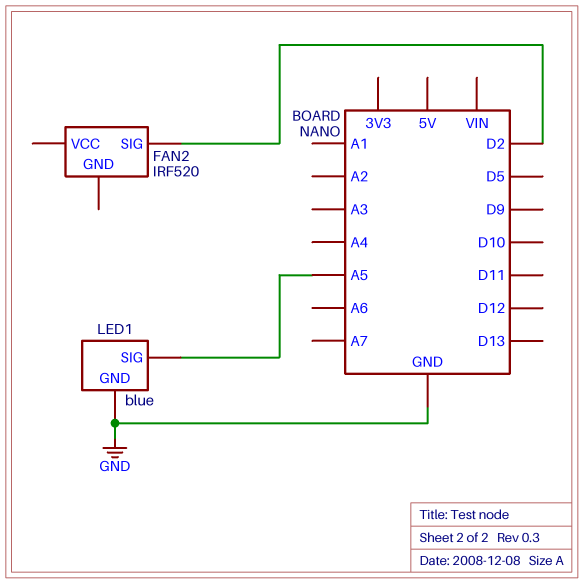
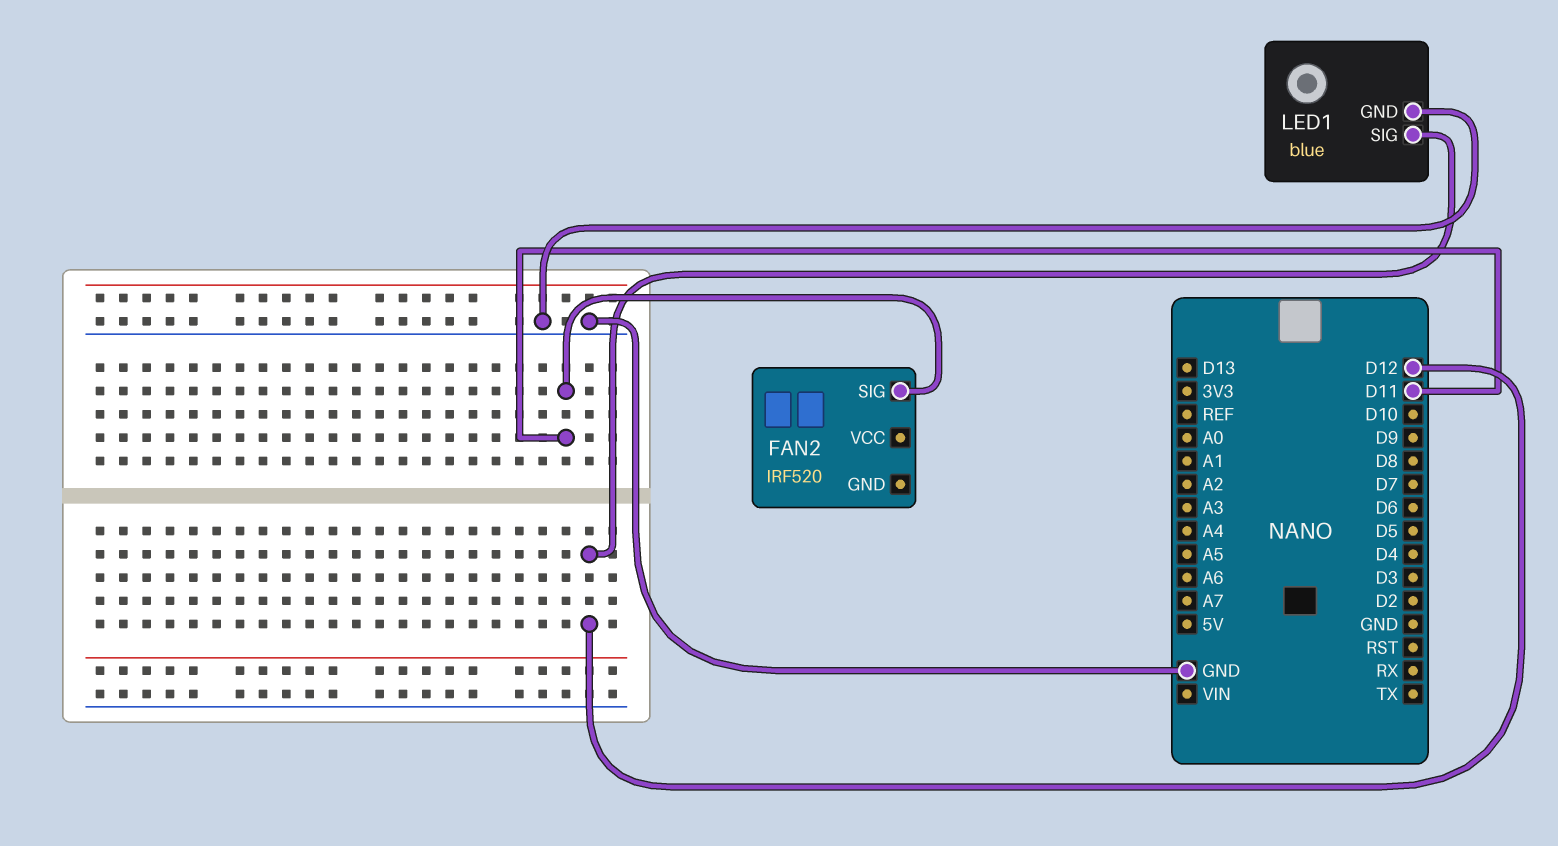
FAN2 pin SIG: D2 -> D11
LED1 pin SIG: A5 -> D12

